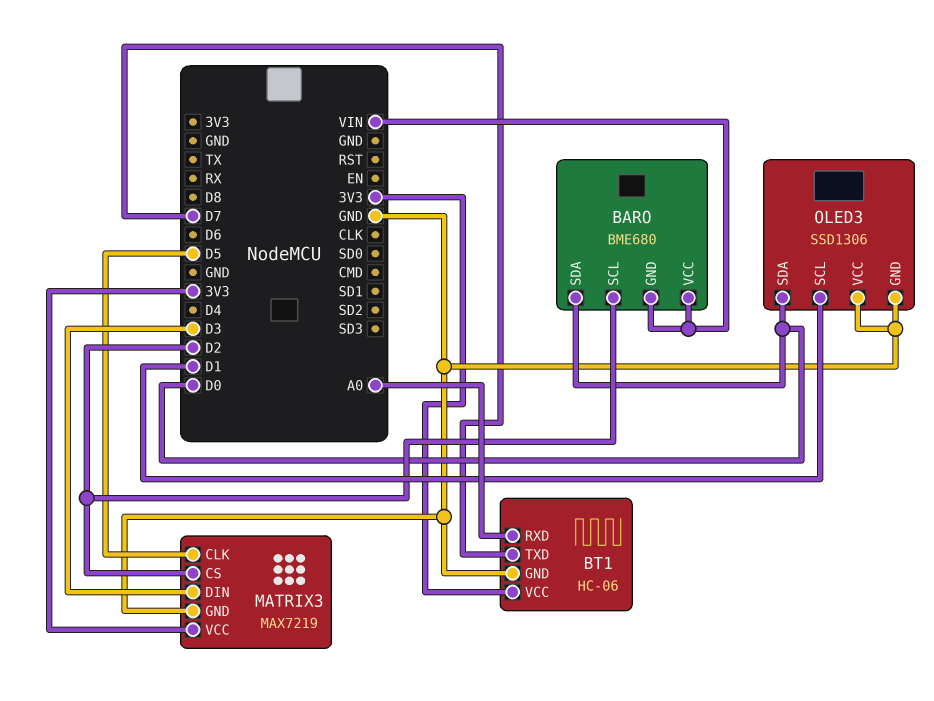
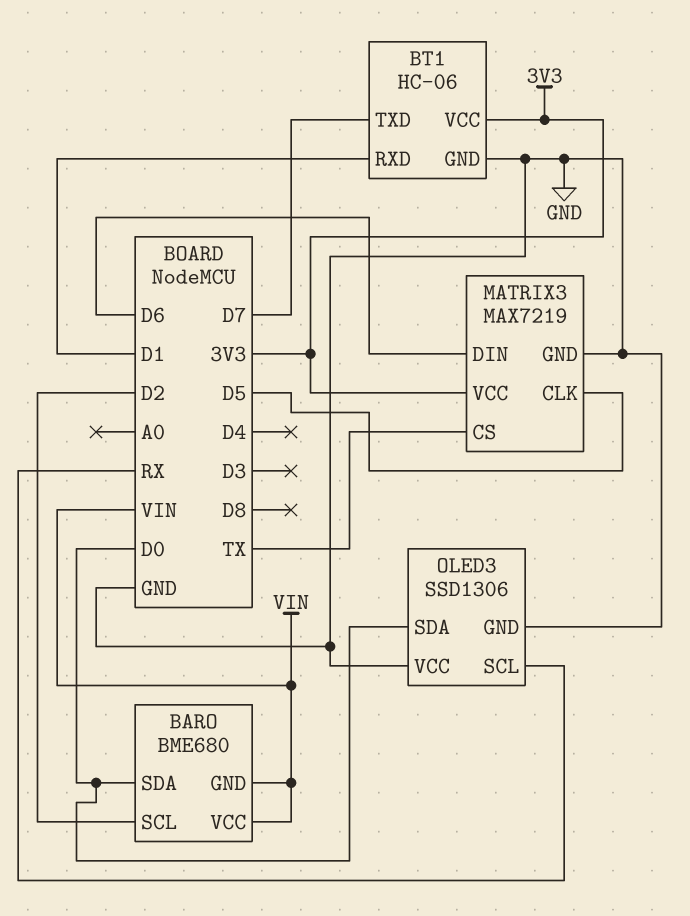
BT1 pin RXD: A0 -> D1
MATRIX3 pin CS: D2 -> TX
MATRIX3 pin DIN: D3 -> D6
OLED3 pin SCL: D1 -> RX

